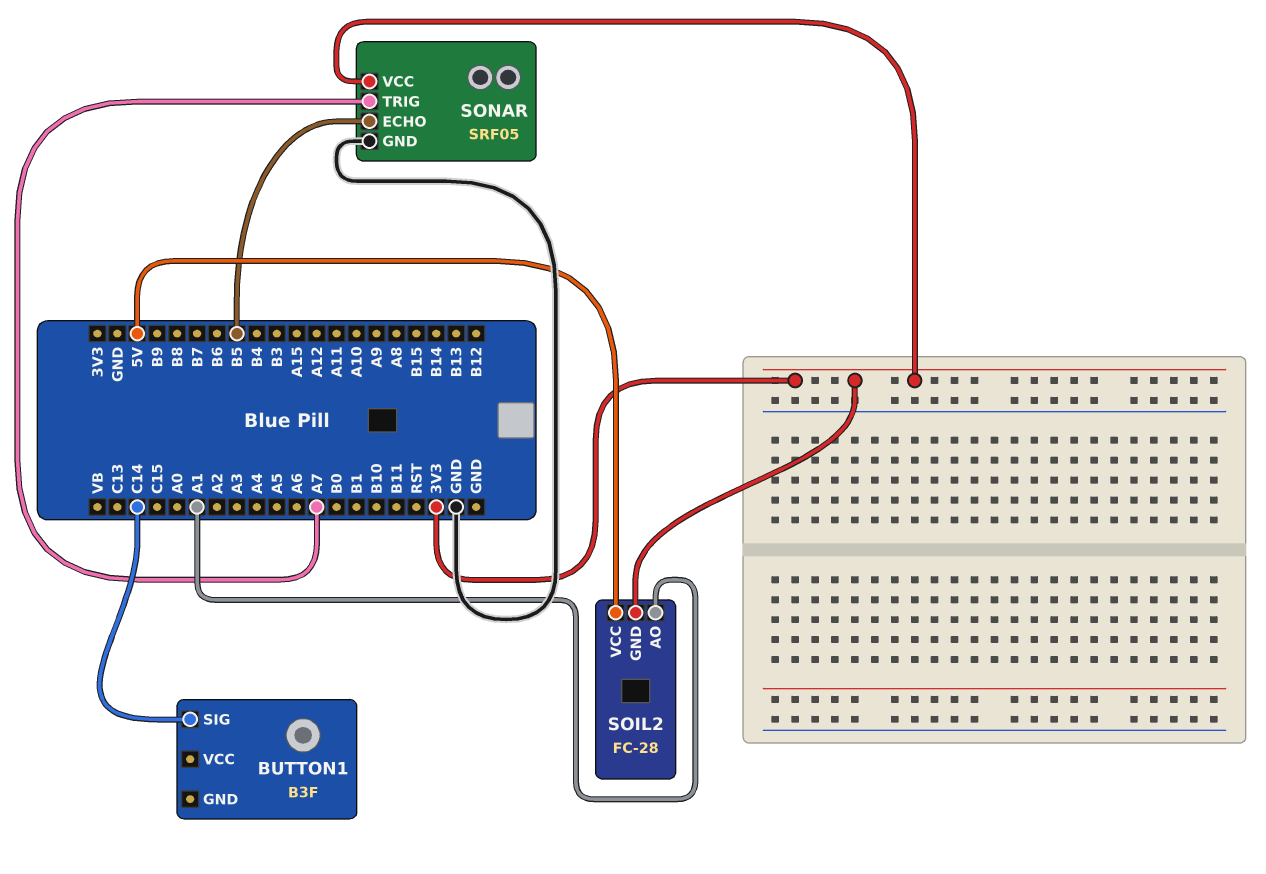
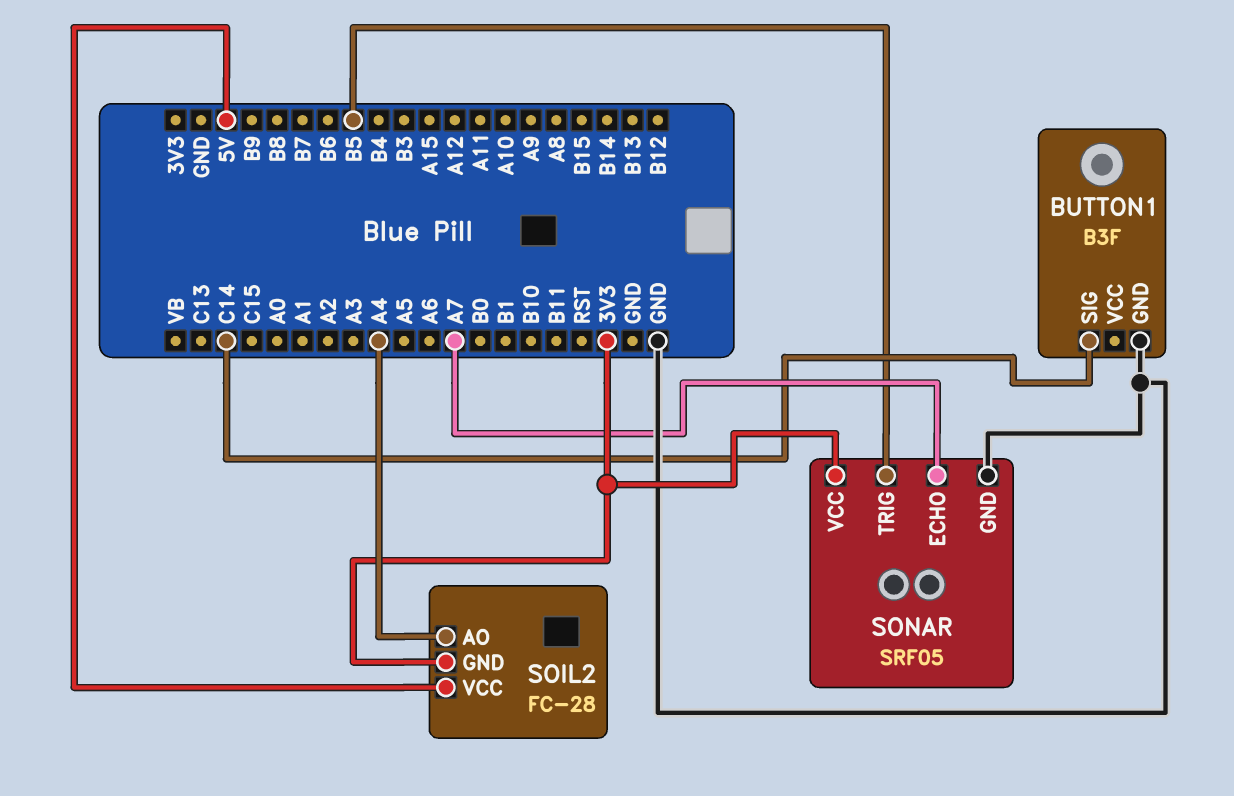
BUTTON1 pin GND: none -> GND
SOIL2 pin AO: A1 -> A4
SONAR pin ECHO: B5 -> A7
SONAR pin TRIG: A7 -> B5

